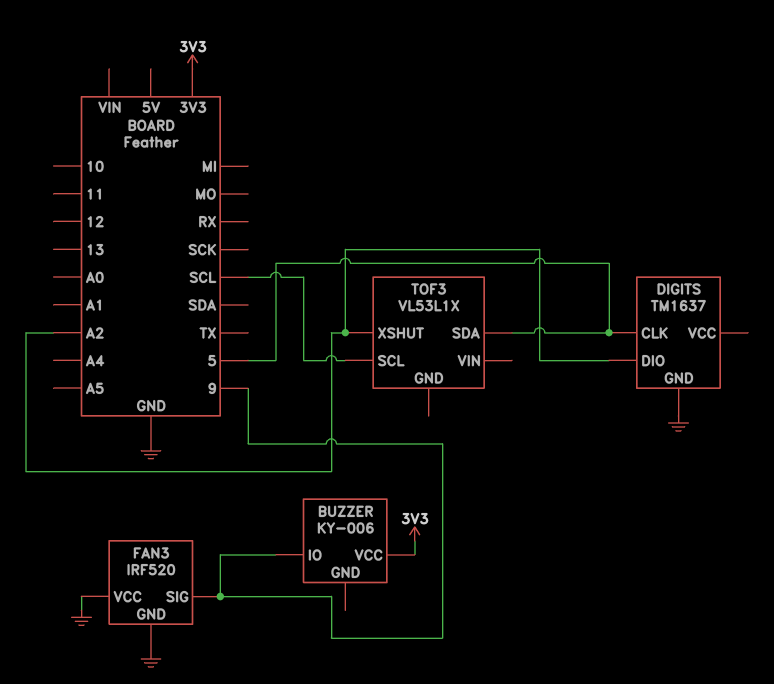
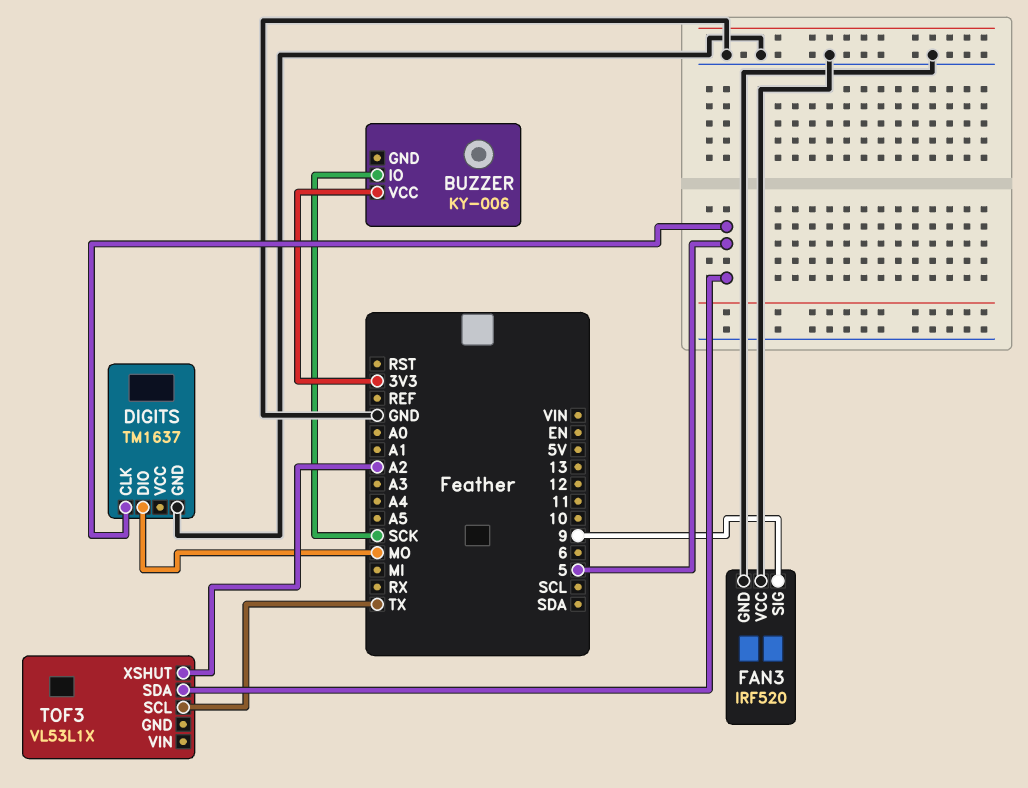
BUZZER pin IO: 9 -> SCK
DIGITS pin DIO: A2 -> MO
TOF3 pin SCL: SCL -> TX

